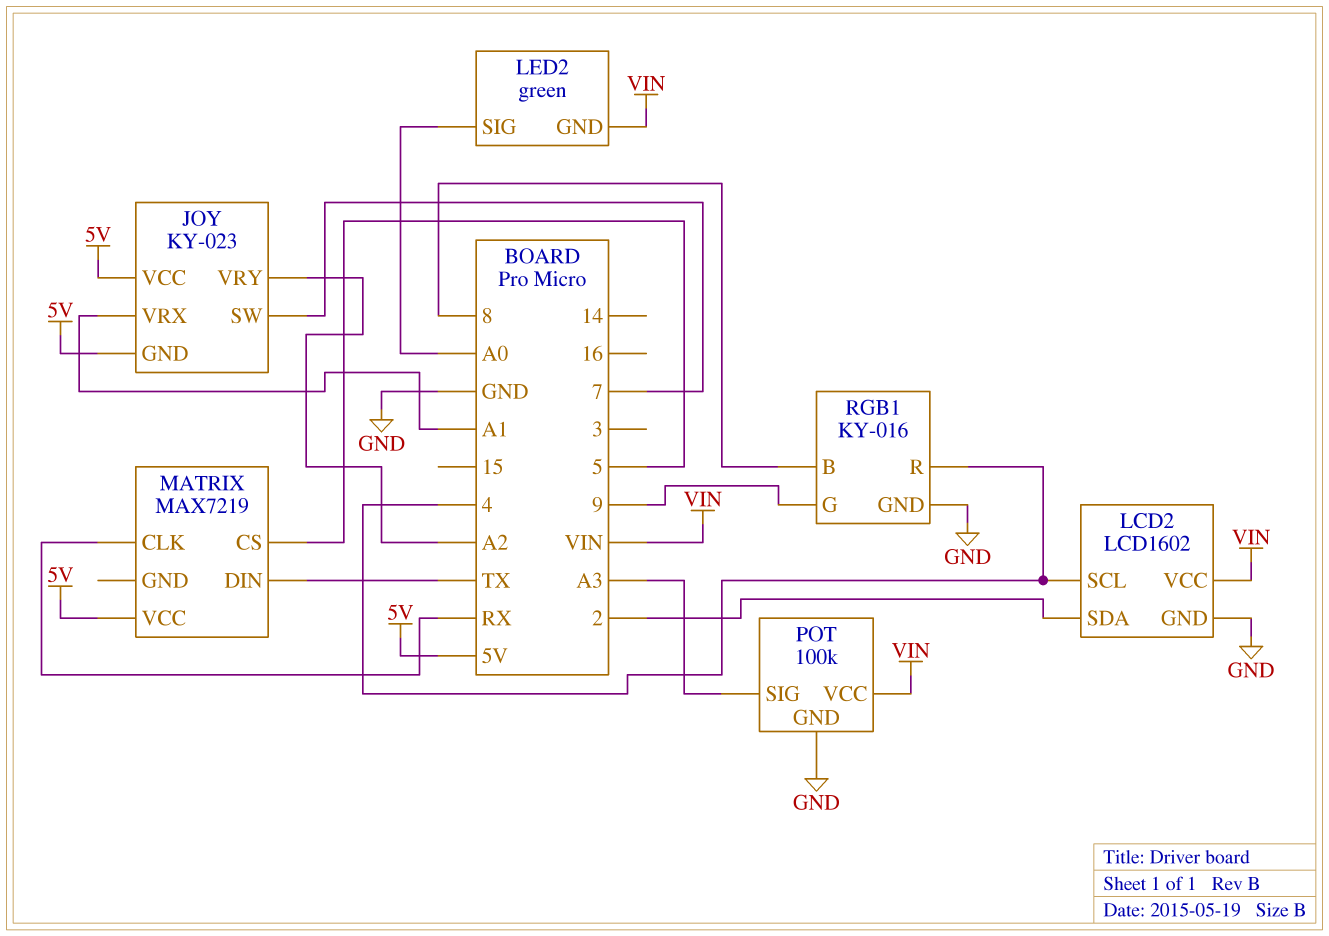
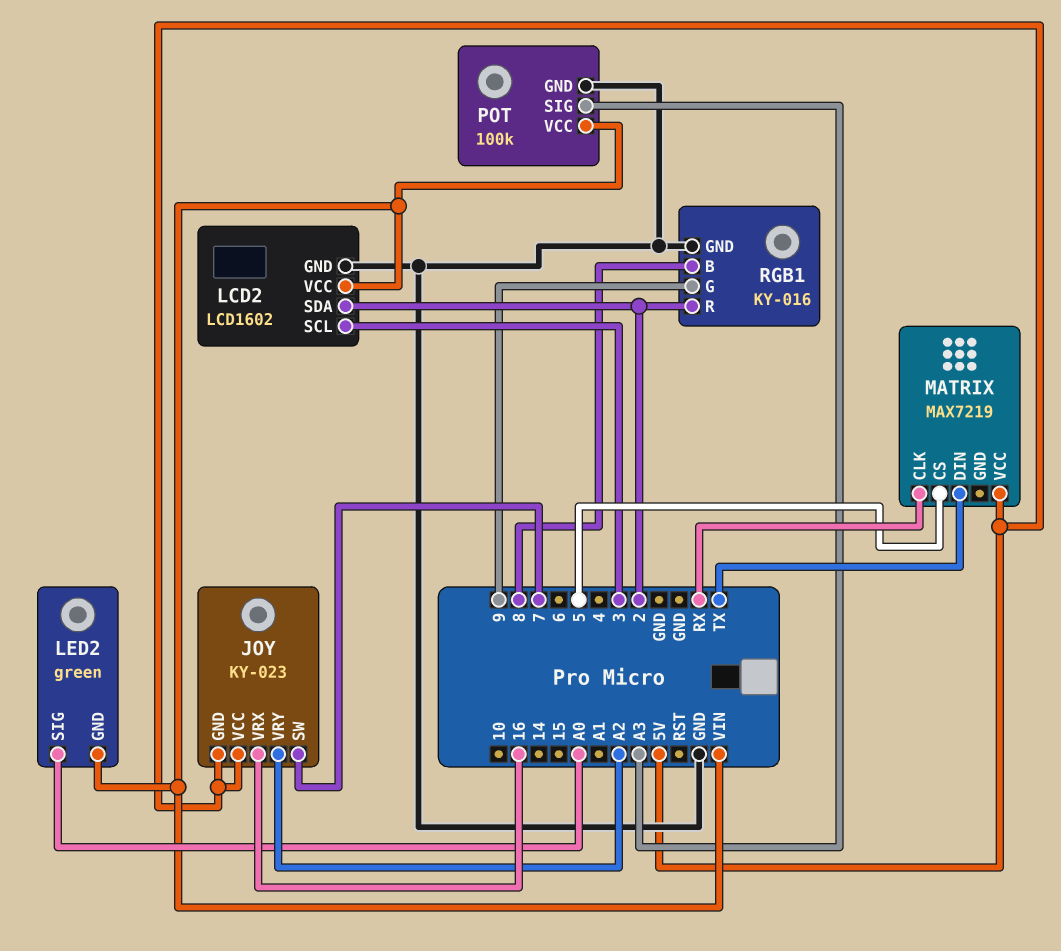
JOY pin VRX: A1 -> 16
LCD2 pin SCL: 4 -> 3
RGB1 pin R: 4 -> 2

